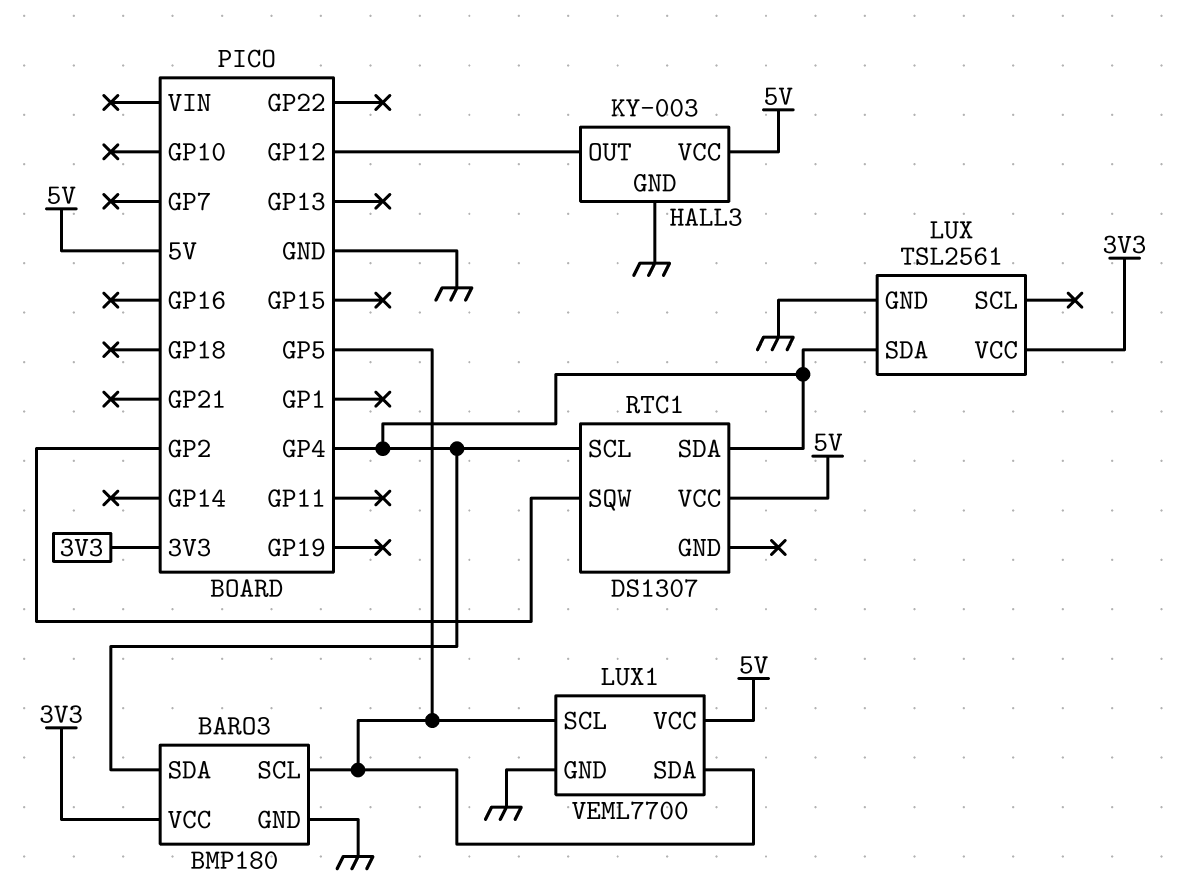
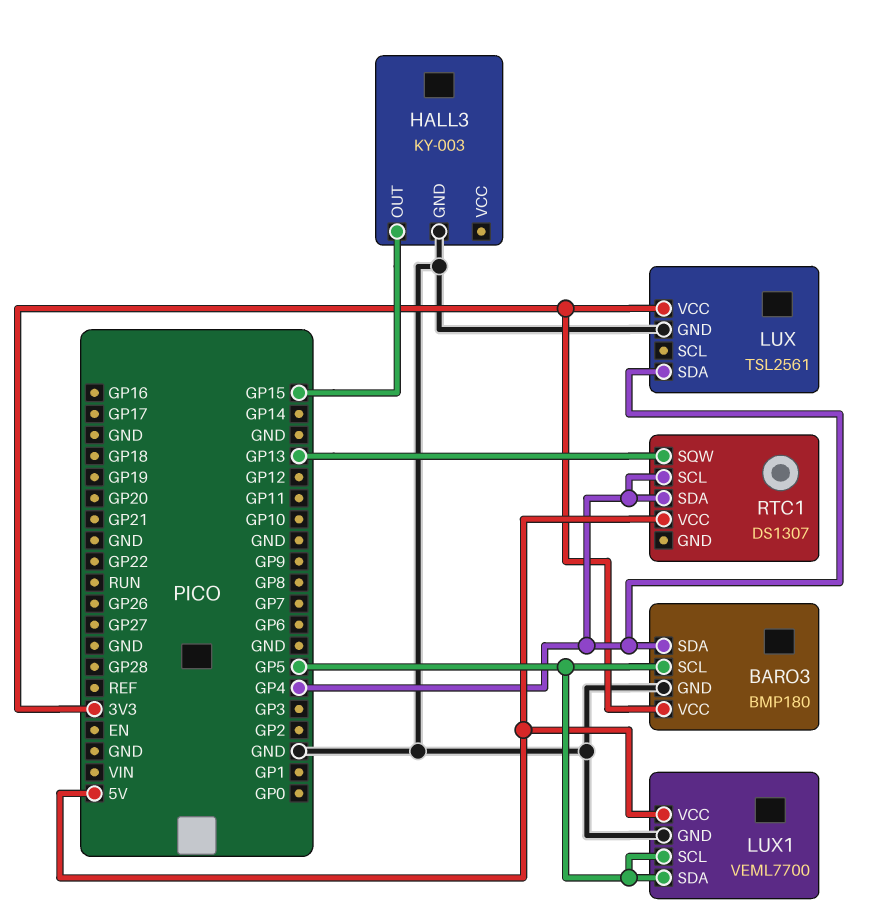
HALL3 pin OUT: GP12 -> GP15
HALL3 pin VCC: 5V -> none
RTC1 pin SQW: GP2 -> GP13

